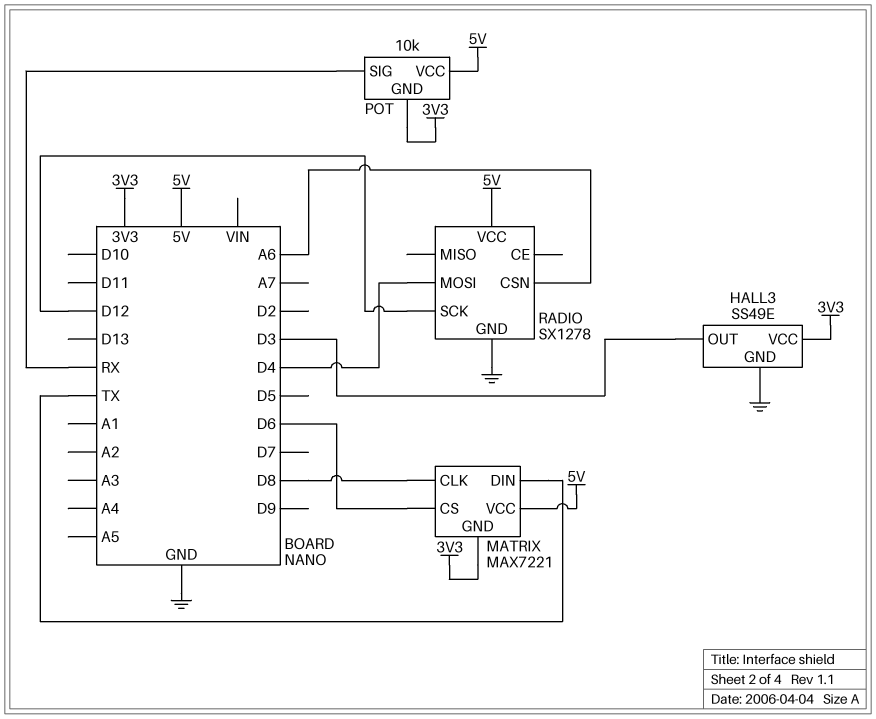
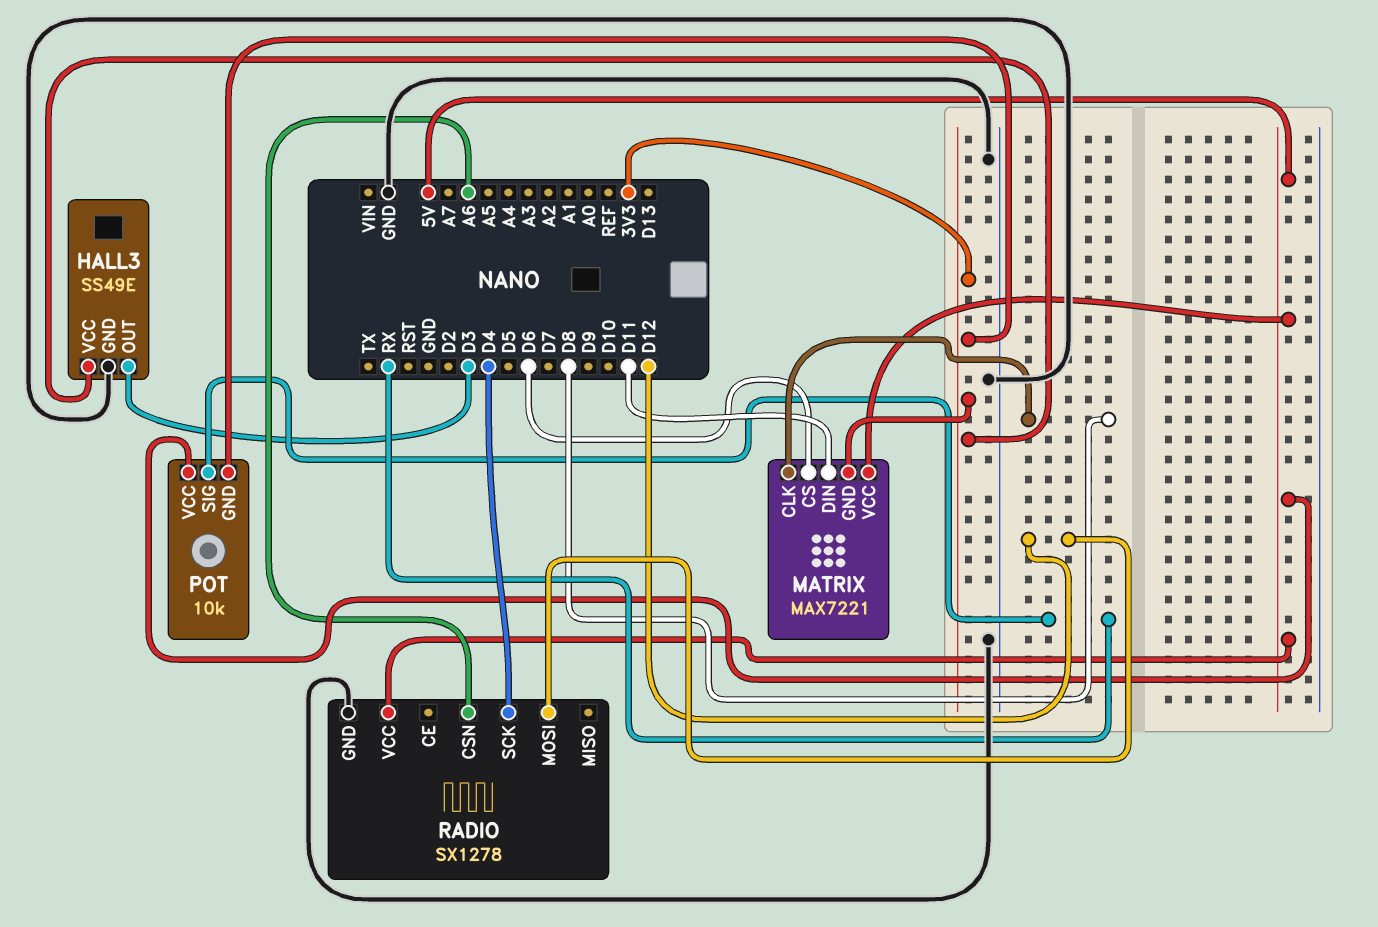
MATRIX pin DIN: TX -> D11
RADIO pin MOSI: D4 -> D12
RADIO pin SCK: D12 -> D4

